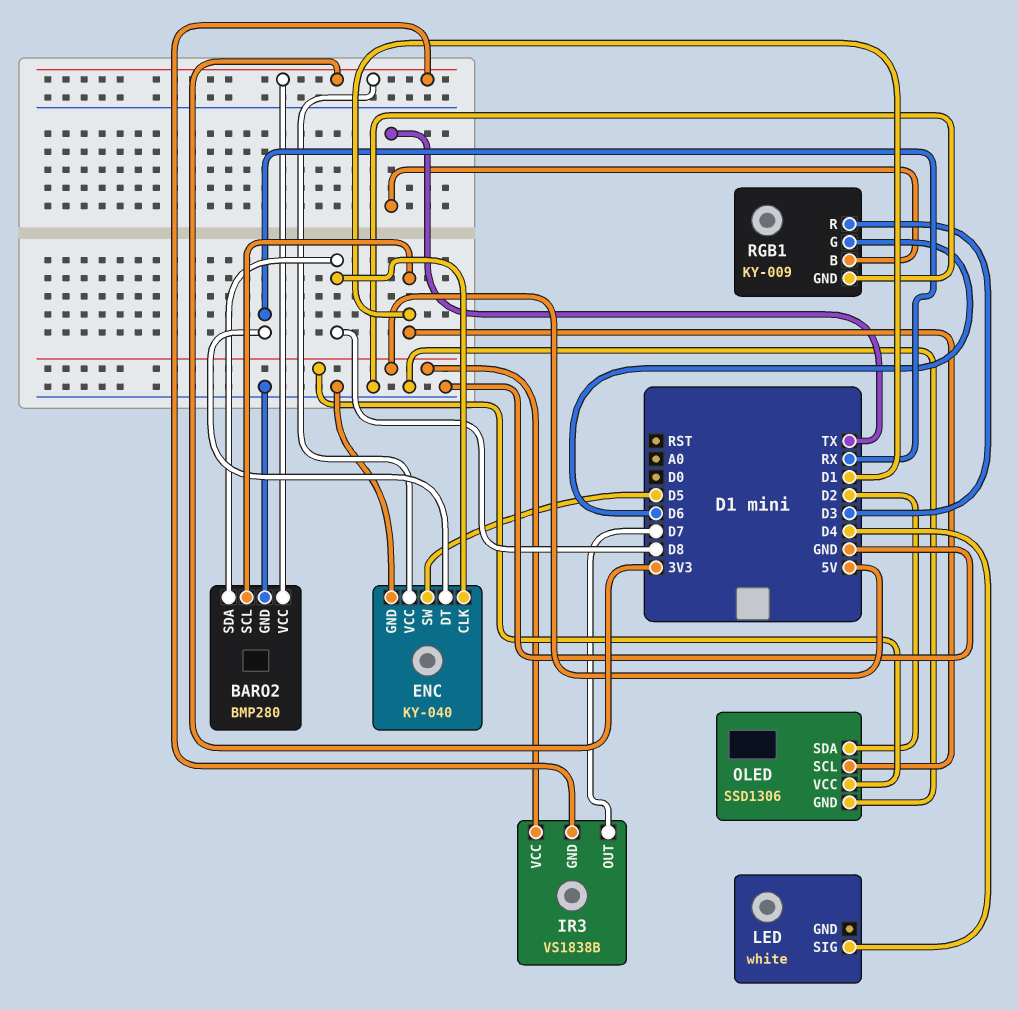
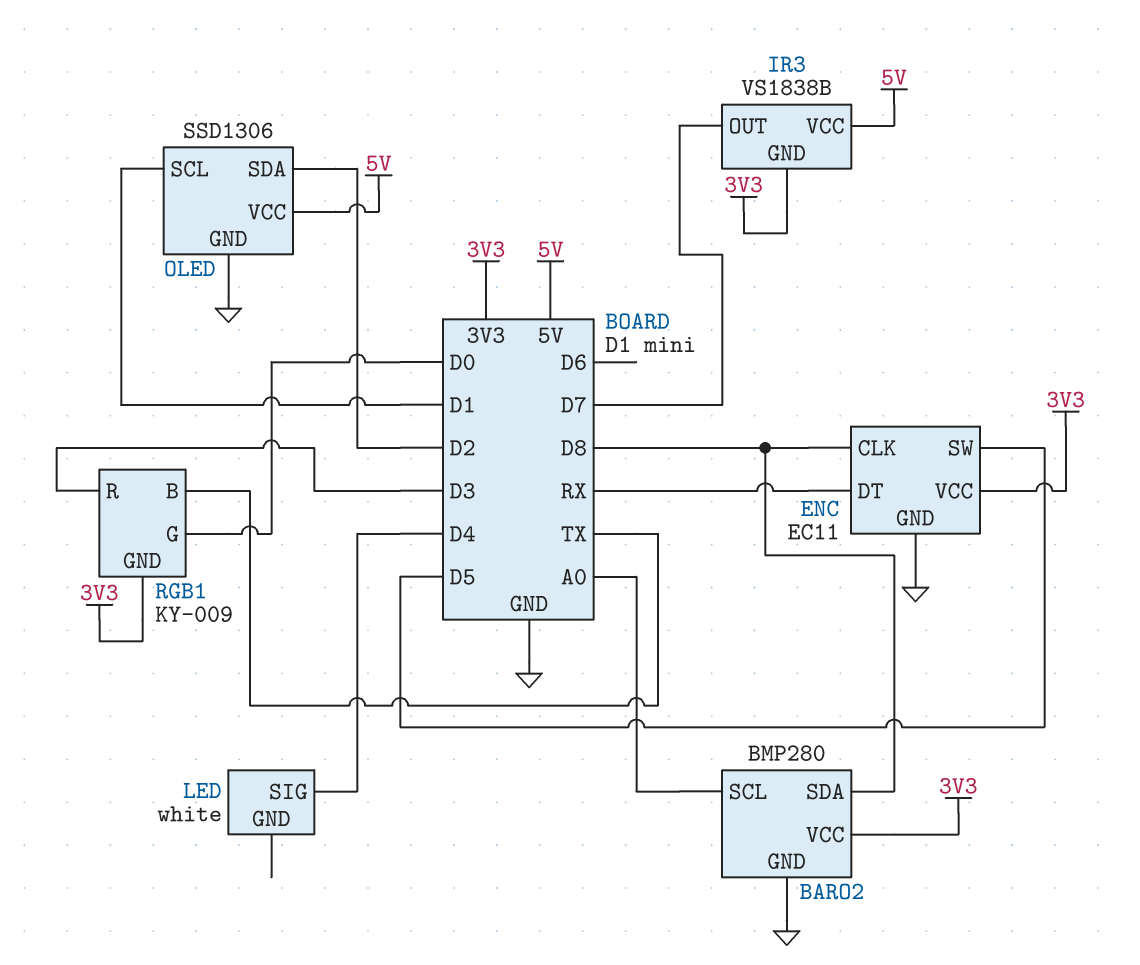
BARO2 pin SCL: D1 -> A0
ENC: KY-040 -> EC11
RGB1 pin G: D6 -> D0
RGB1 pin GND: GND -> 3V3

